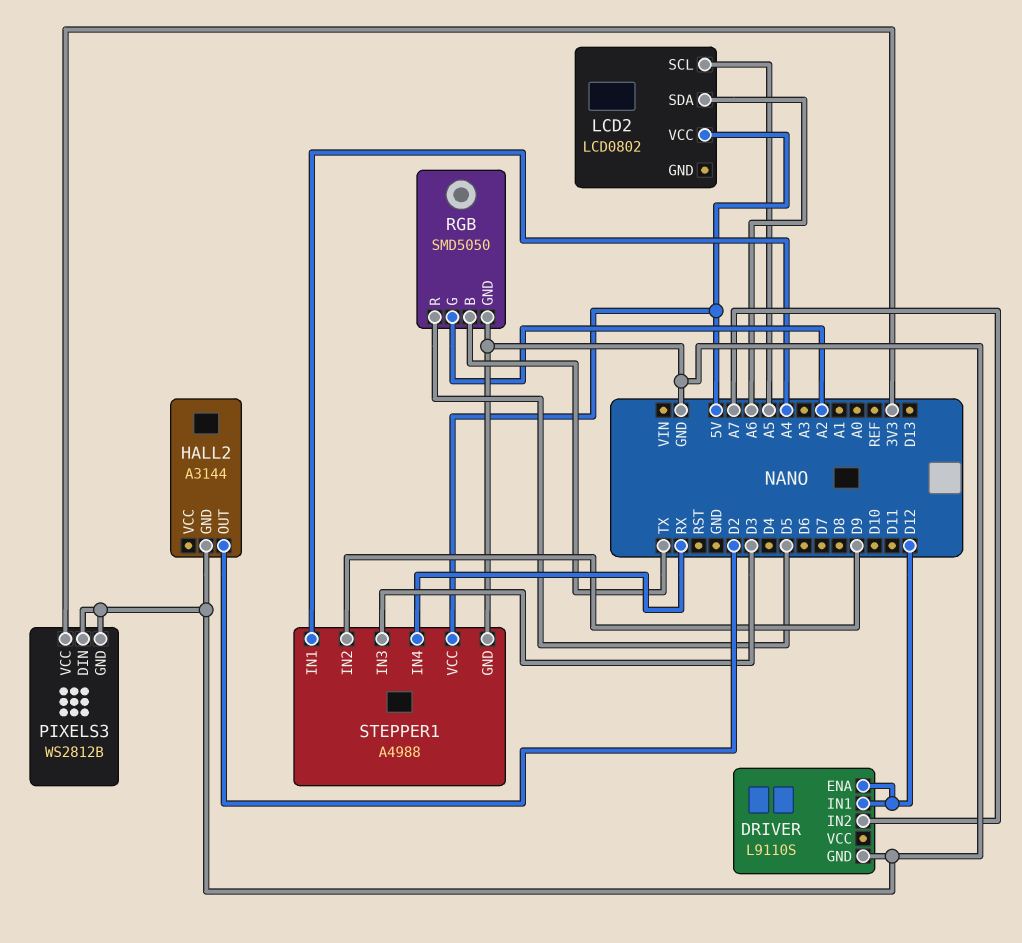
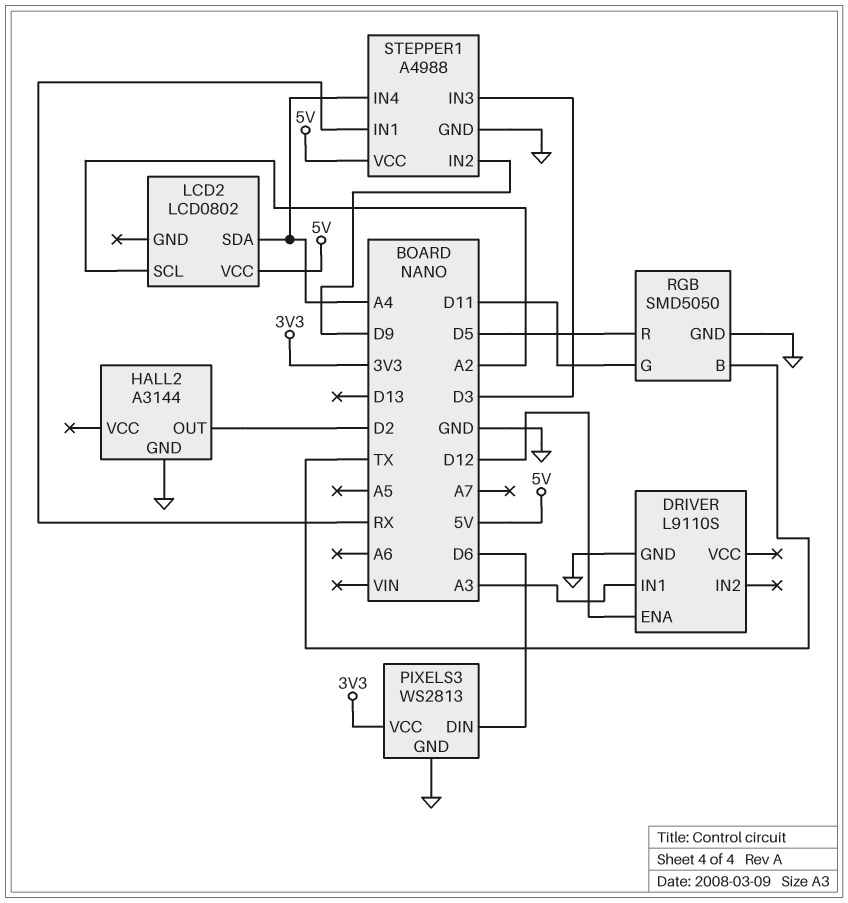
DRIVER pin IN1: D12 -> A3
DRIVER pin IN2: A7 -> none
LCD2 pin SCL: A5 -> A2
LCD2 pin SDA: A6 -> A4
PIXELS3: WS2812B -> WS2813
PIXELS3 pin DIN: GND -> D6
RGB pin G: A2 -> D11
STEPPER1 pin IN1: A4 -> RX
STEPPER1 pin IN4: RX -> A4

